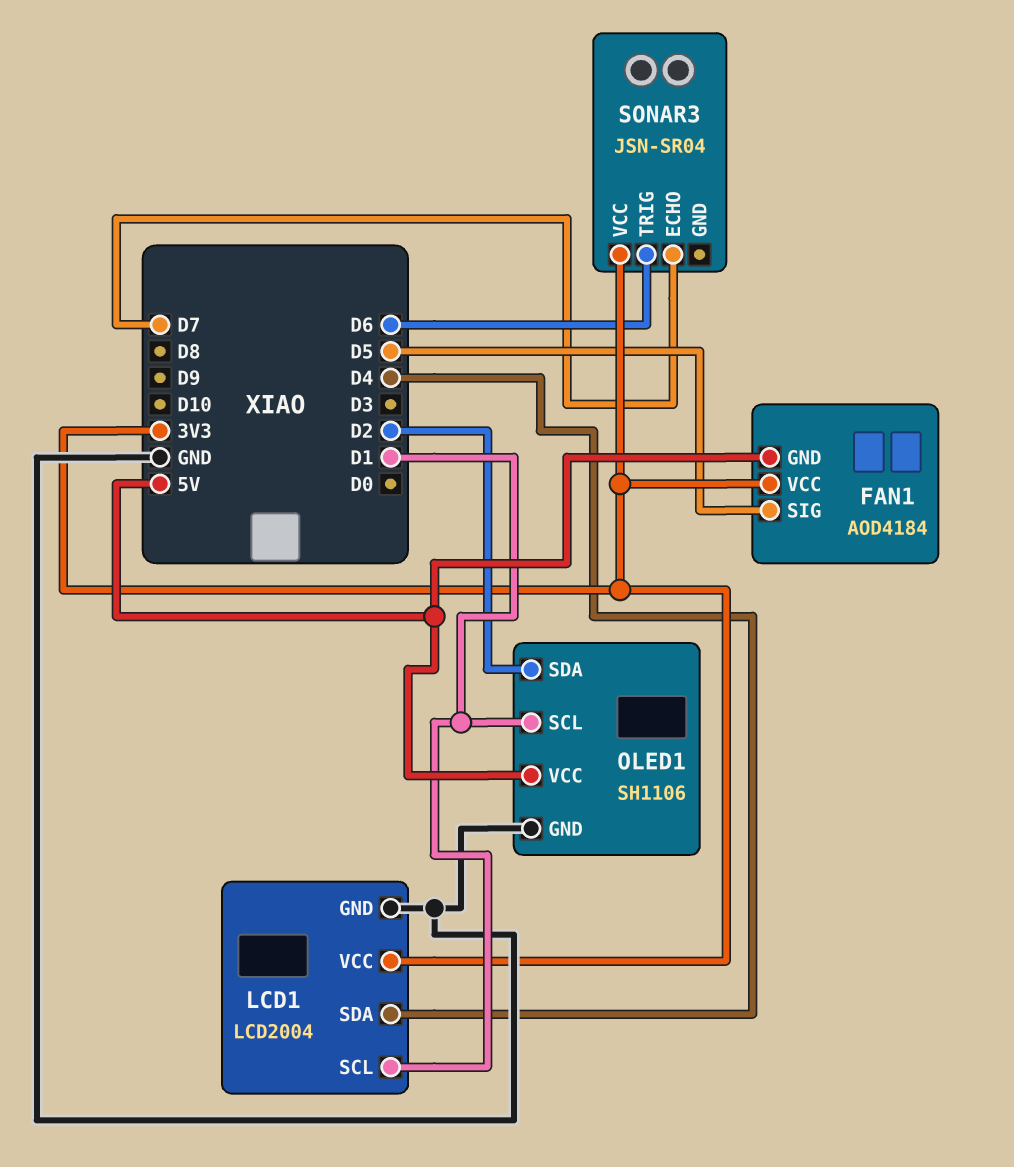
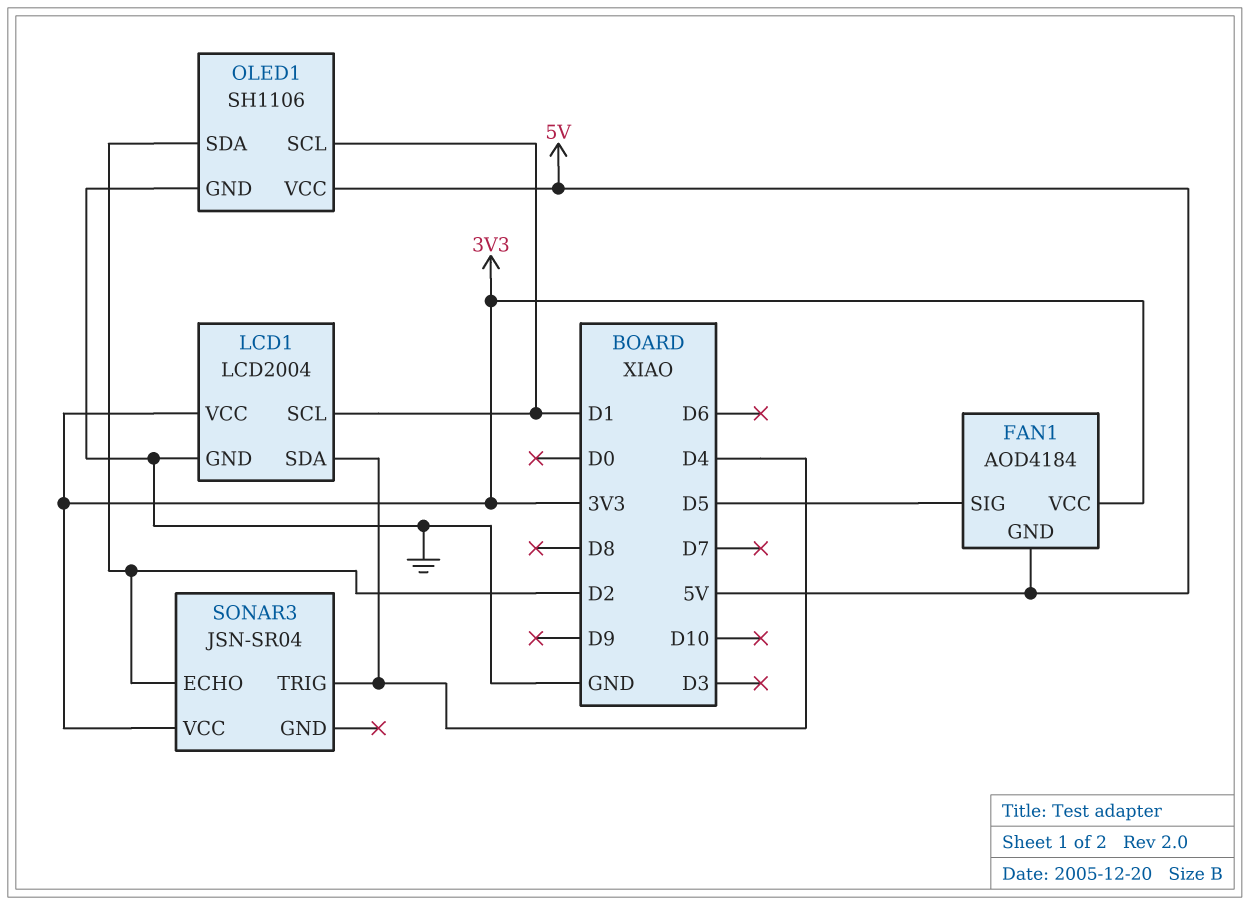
SONAR3 pin ECHO: D7 -> D2
SONAR3 pin TRIG: D6 -> D4

